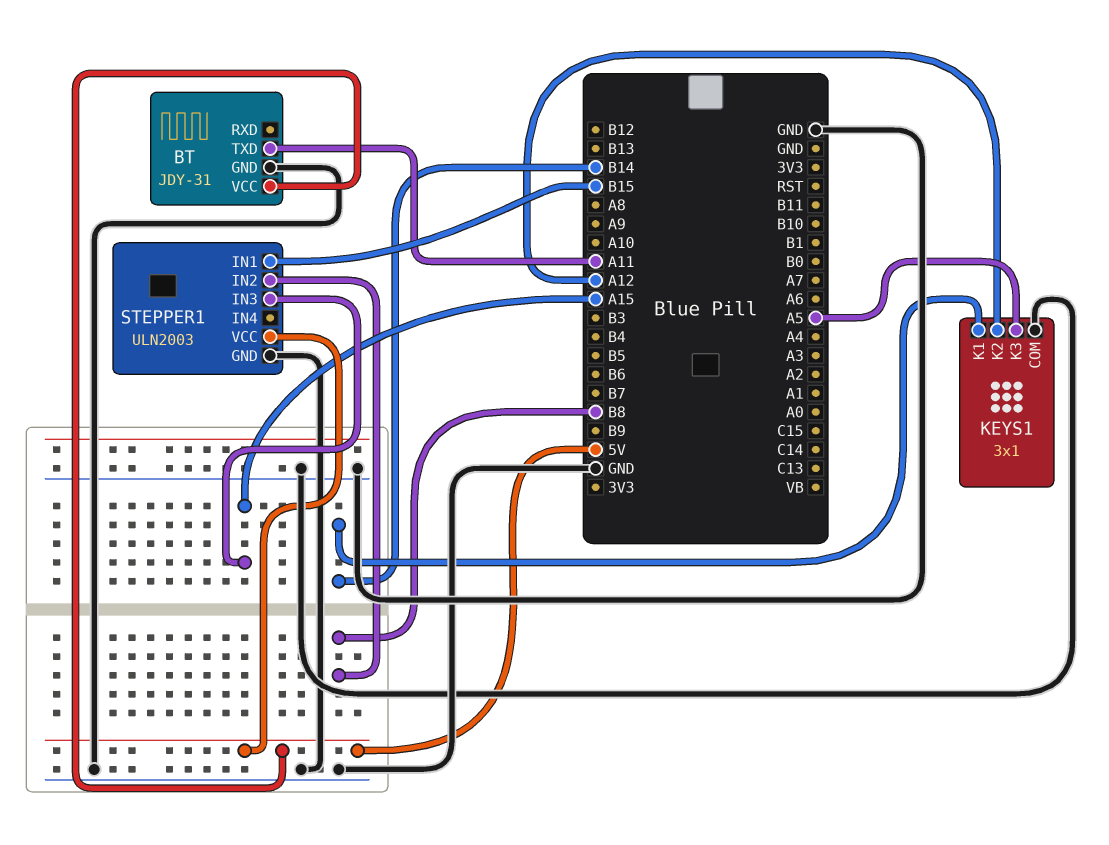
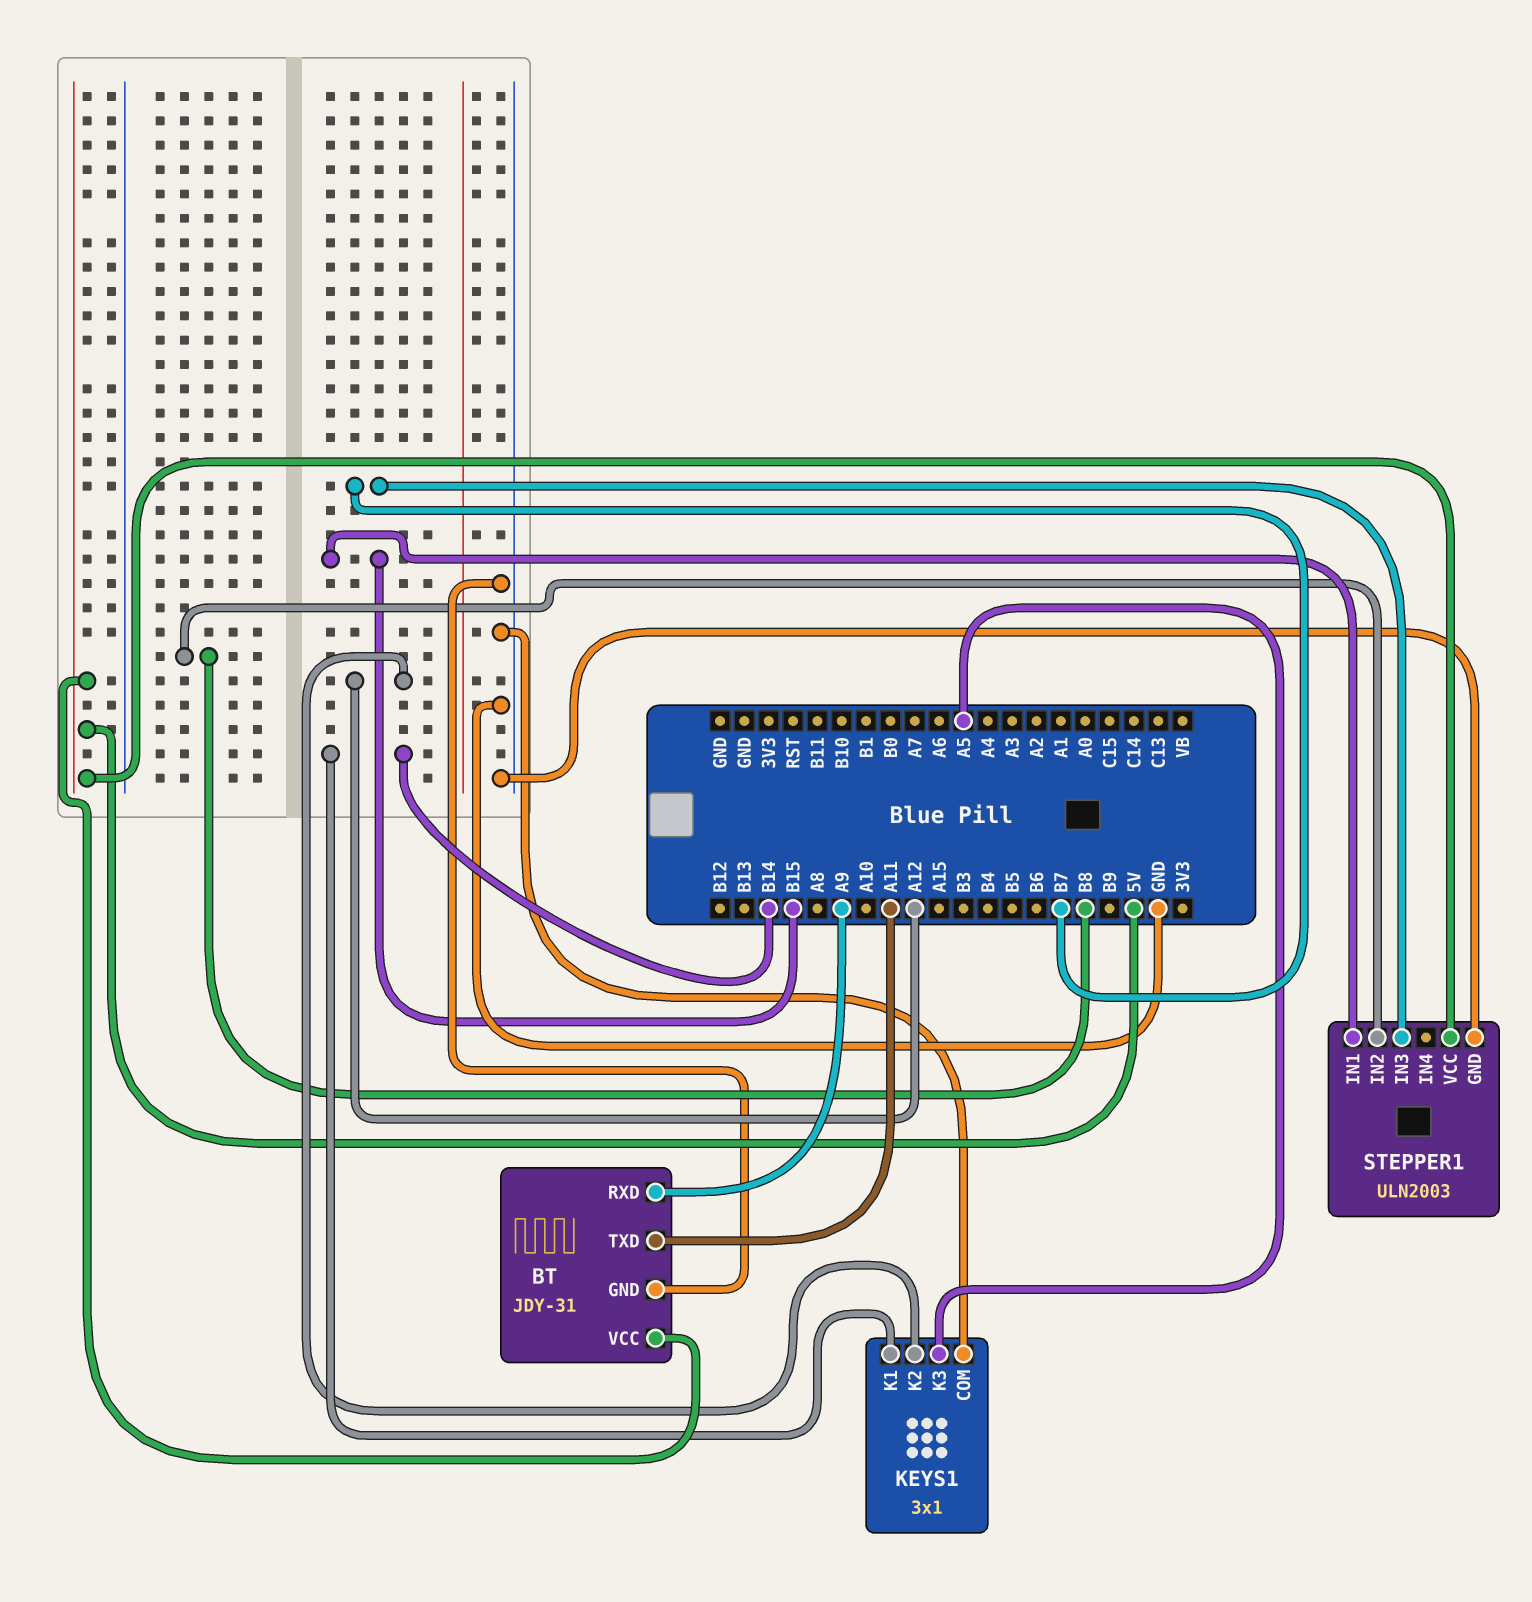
BT pin RXD: none -> A9
STEPPER1 pin IN3: A15 -> B7

